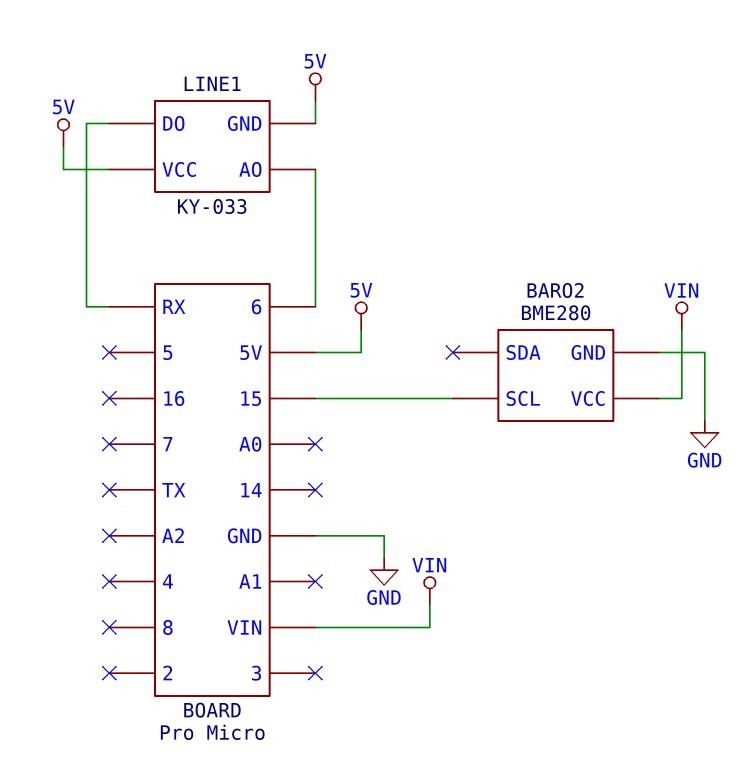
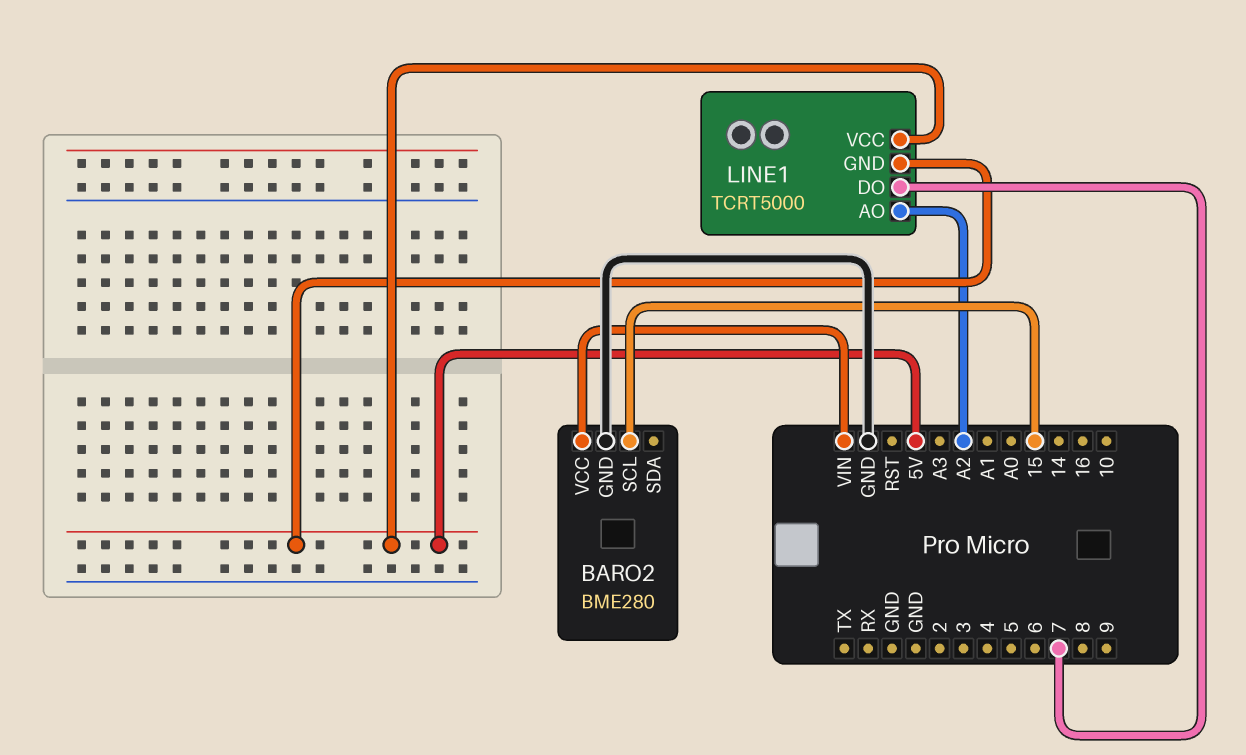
LINE1: KY-033 -> TCRT5000
LINE1 pin AO: 6 -> A2
LINE1 pin DO: RX -> 7

